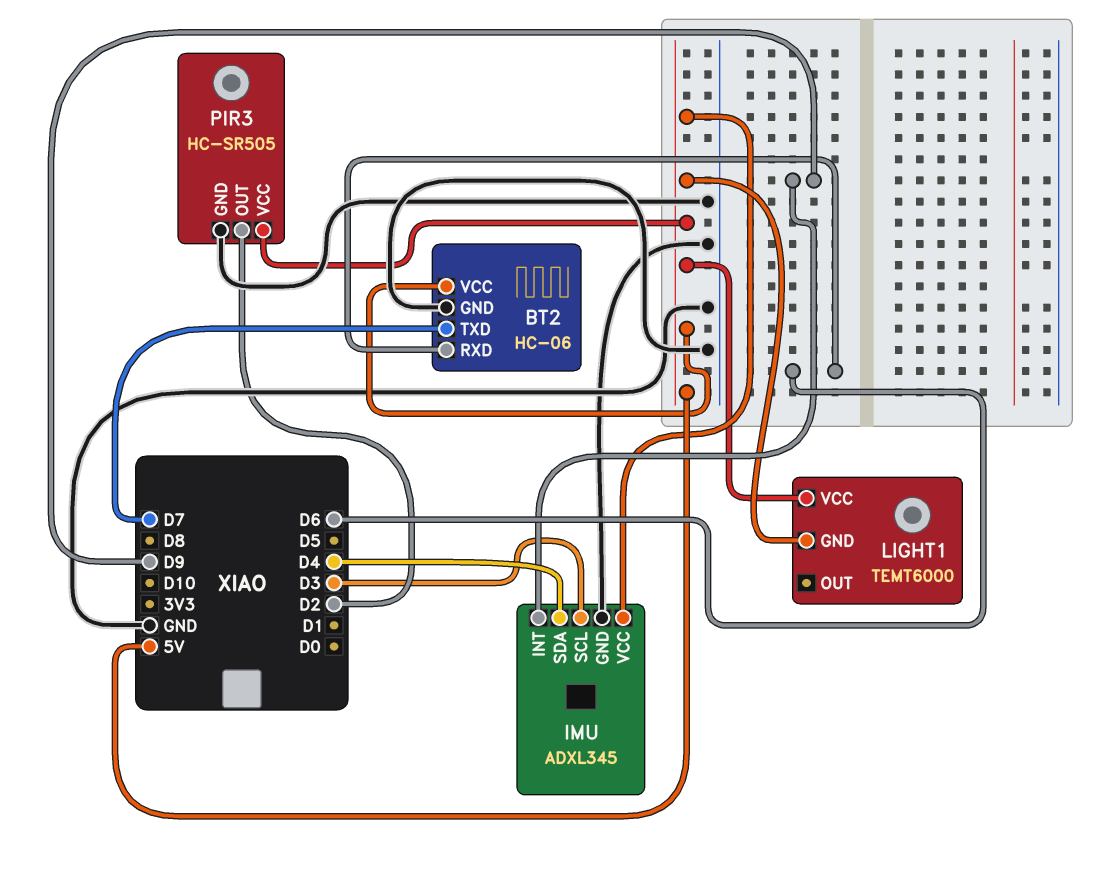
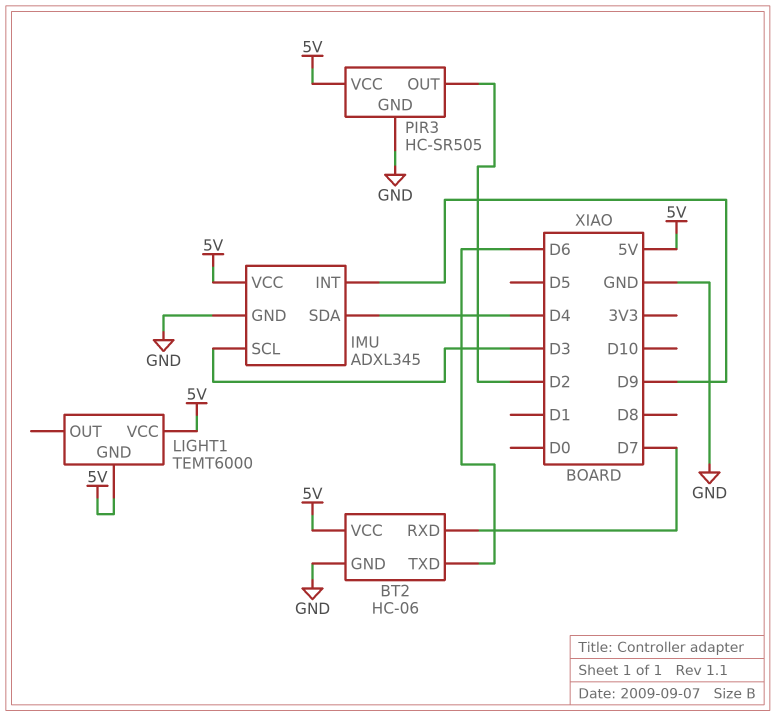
BT2 pin RXD: D6 -> D7
BT2 pin TXD: D7 -> D6

